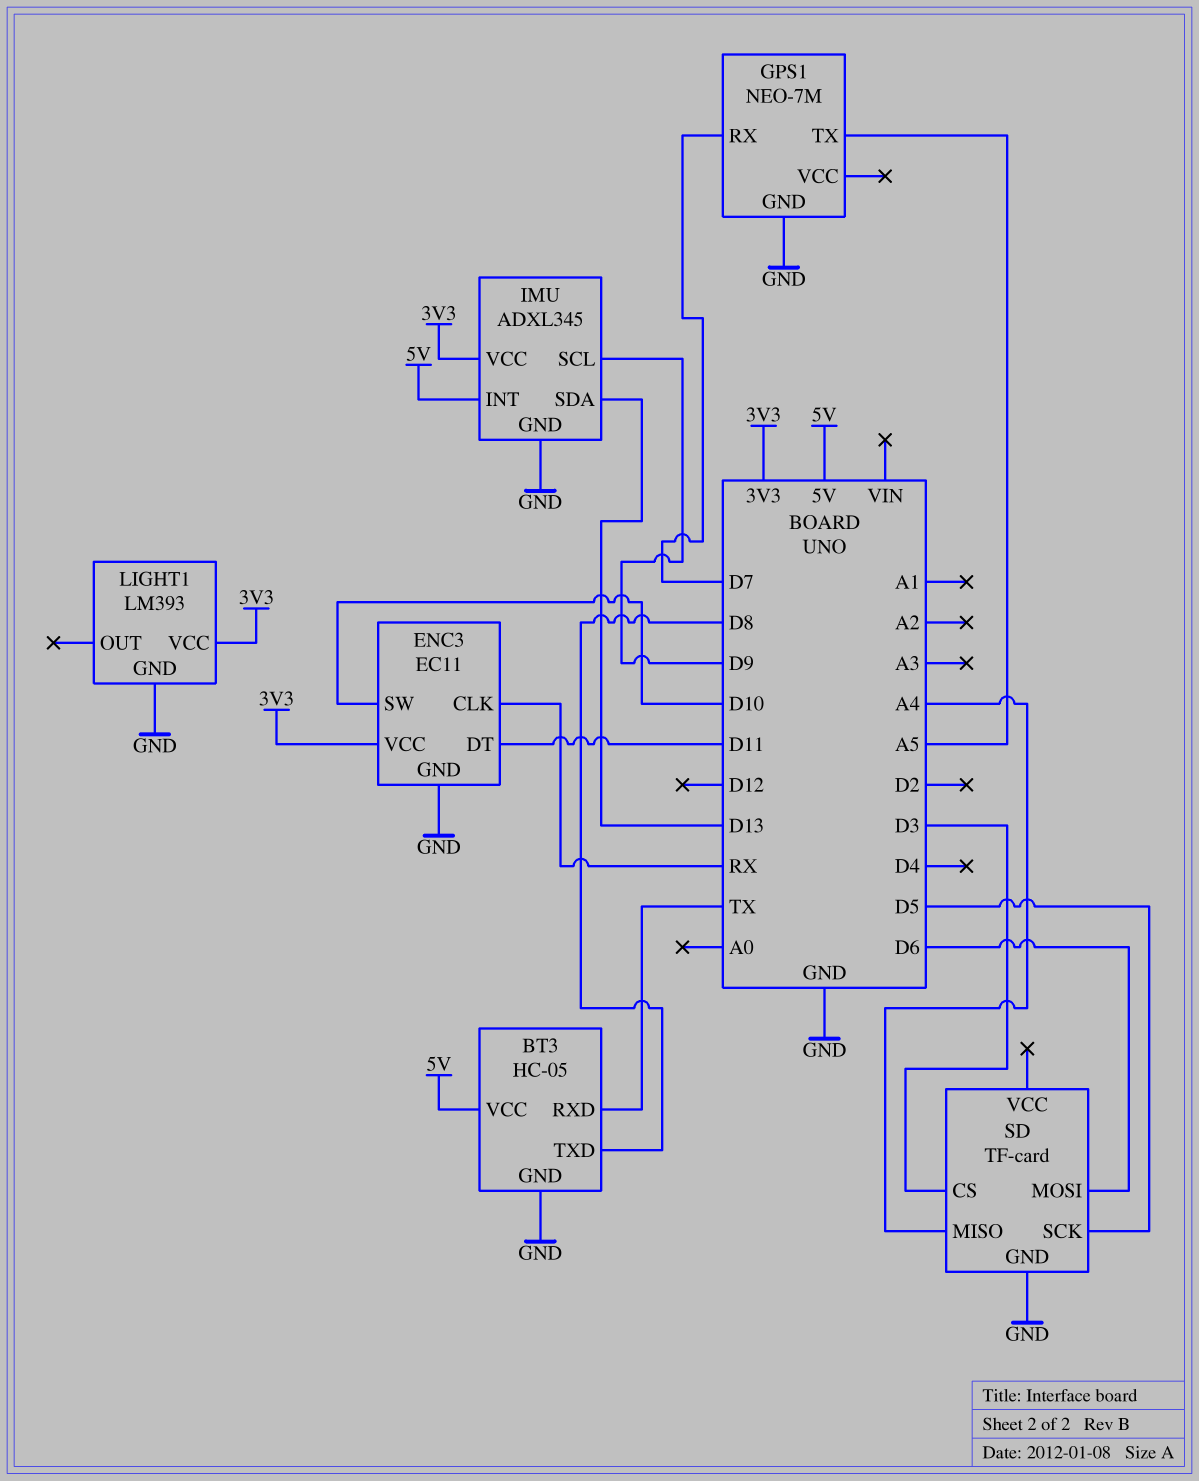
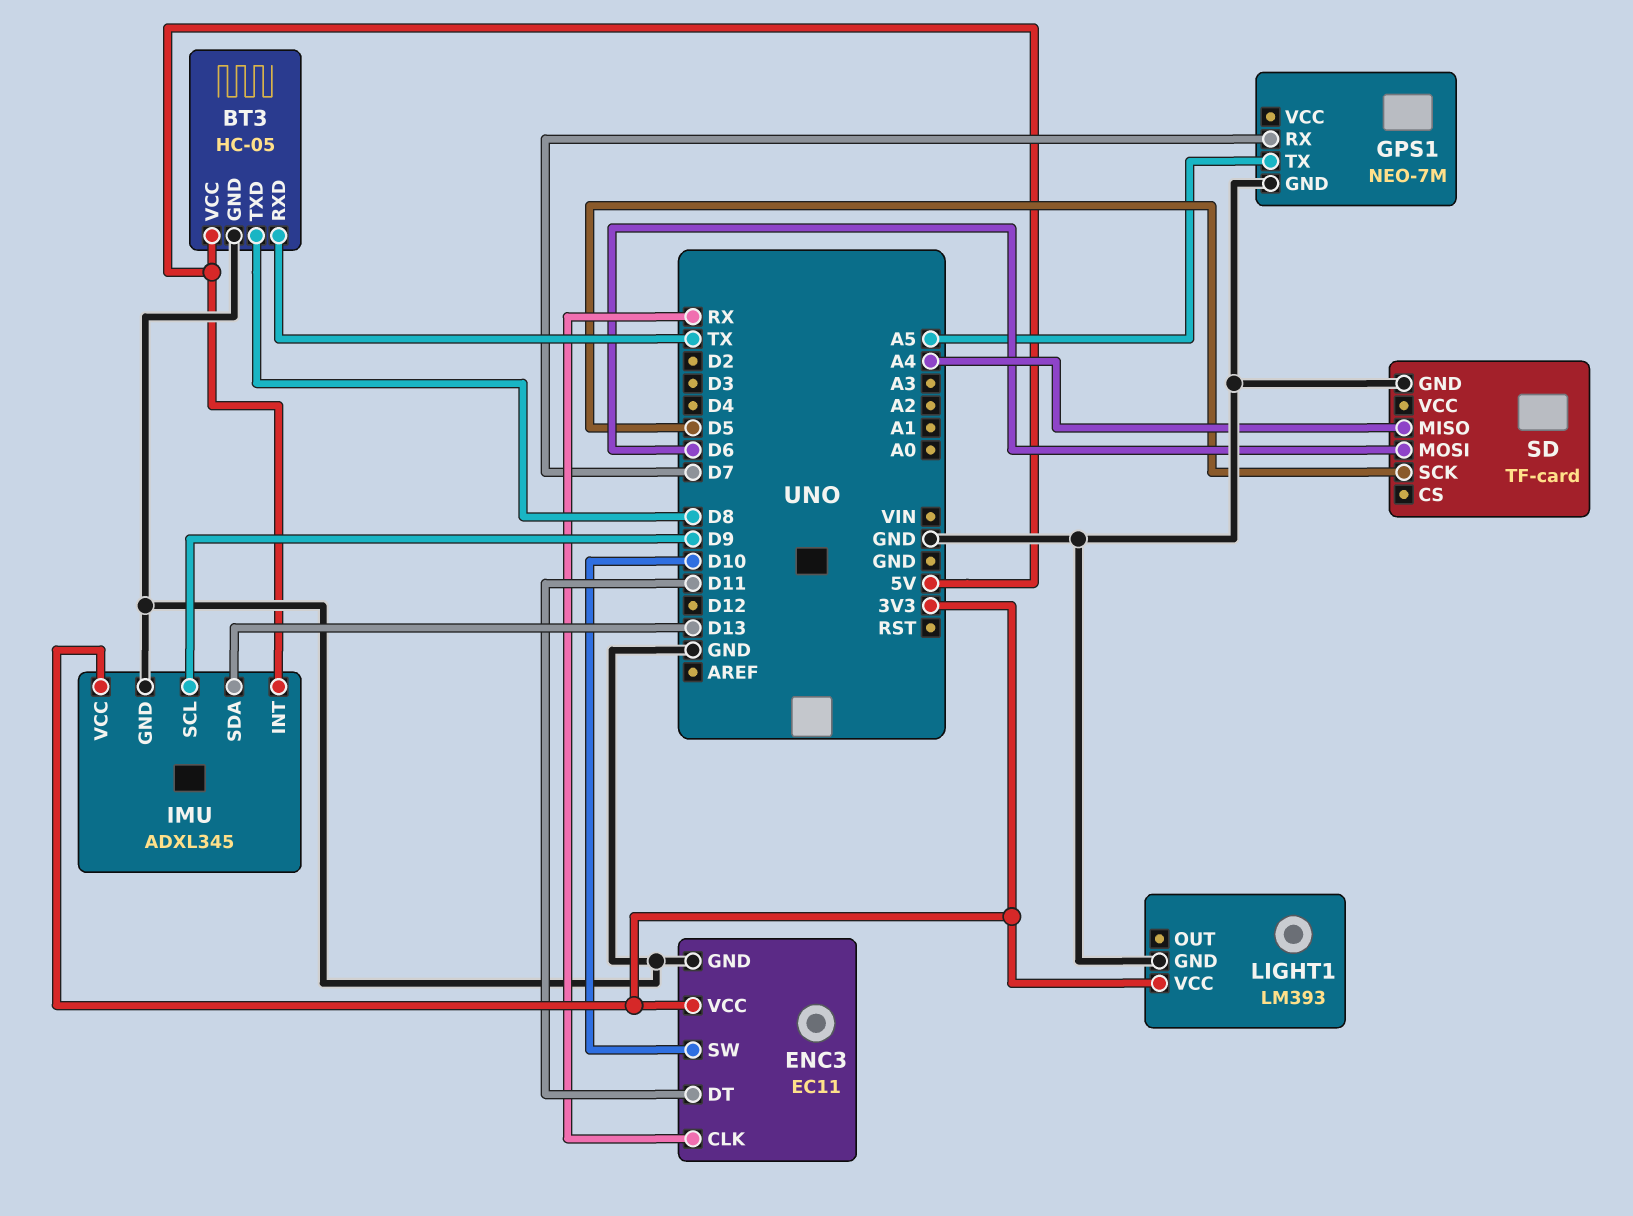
SD pin CS: D3 -> none

